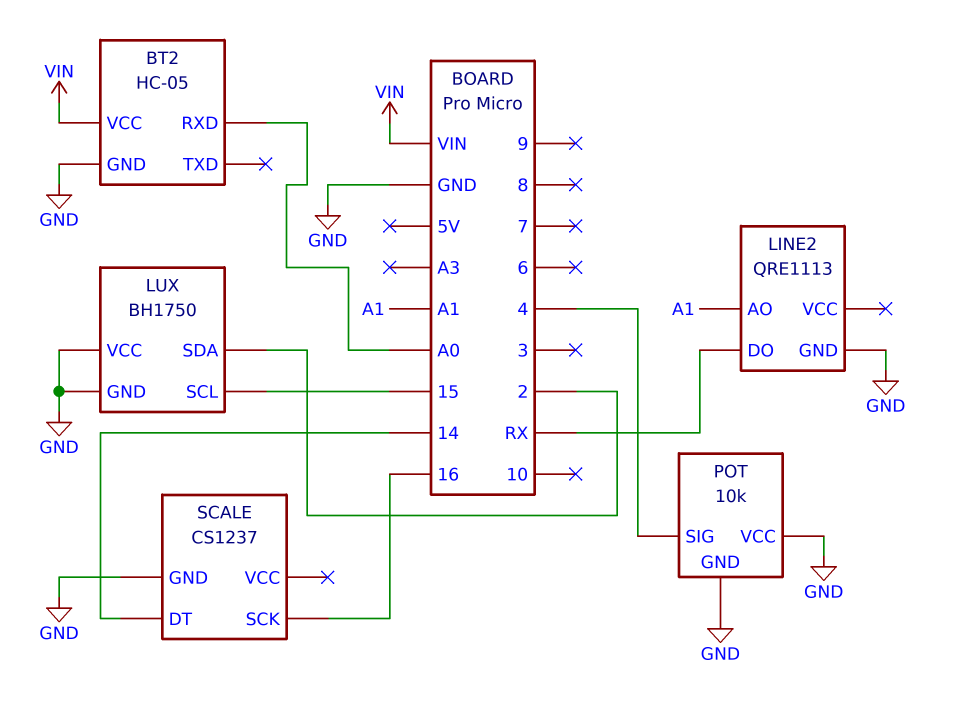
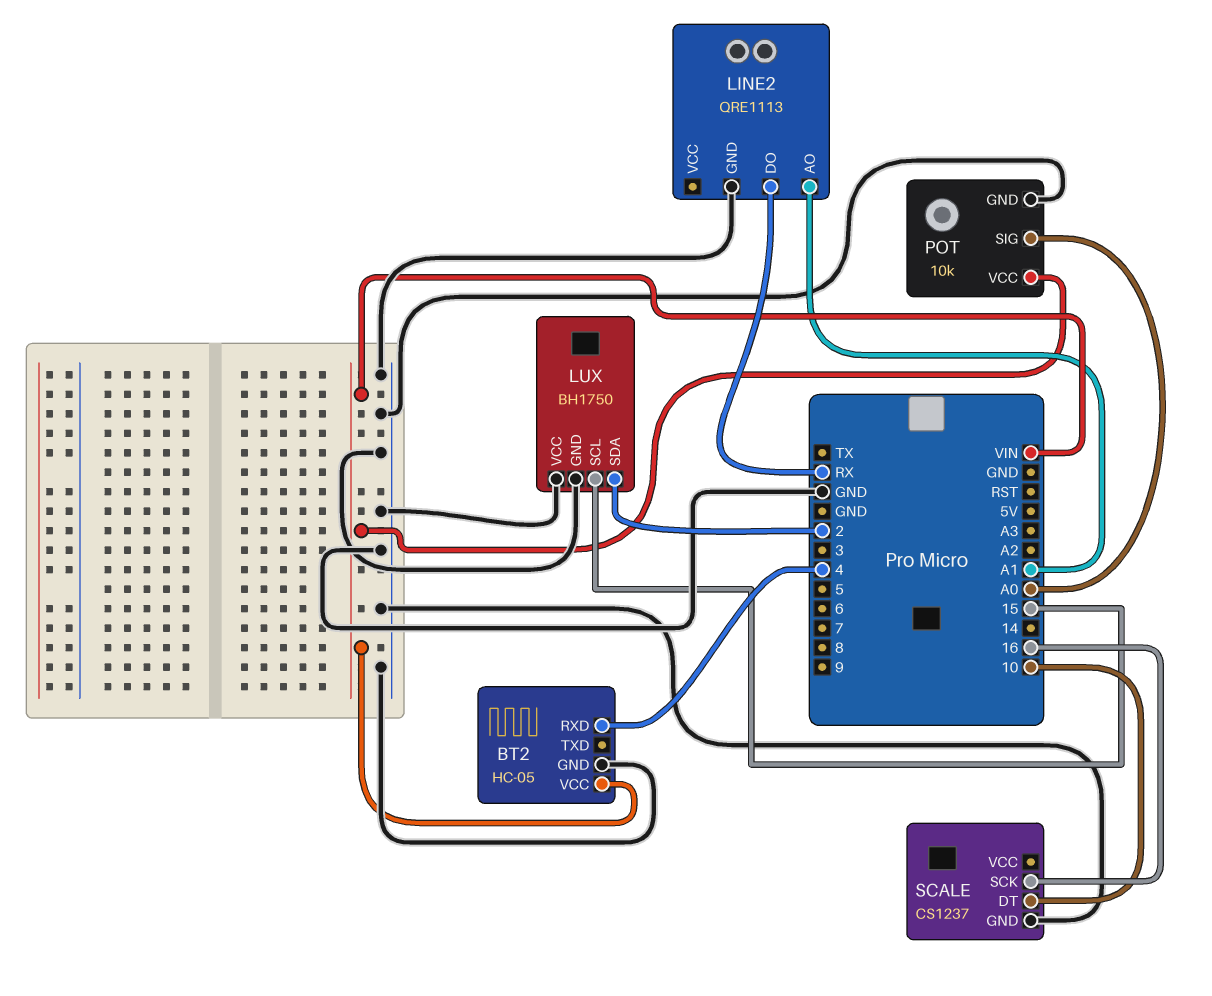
BT2 pin RXD: A0 -> 4
POT pin SIG: 4 -> A0
POT pin VCC: GND -> VIN
SCALE pin DT: 14 -> 10

